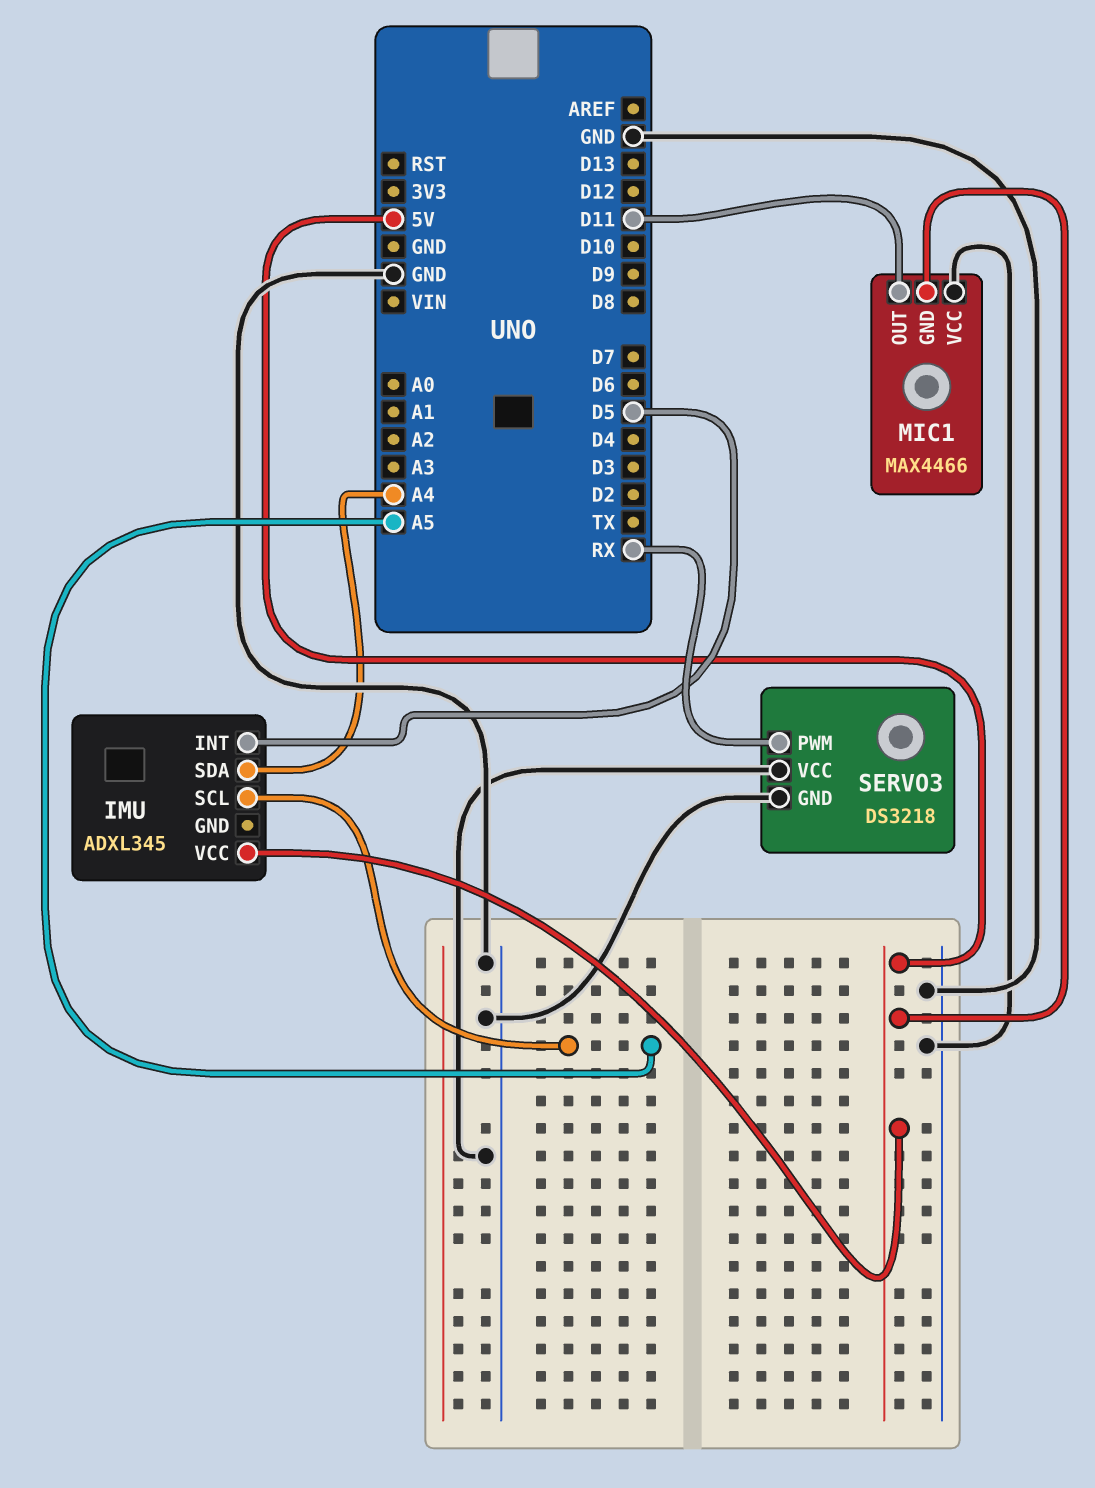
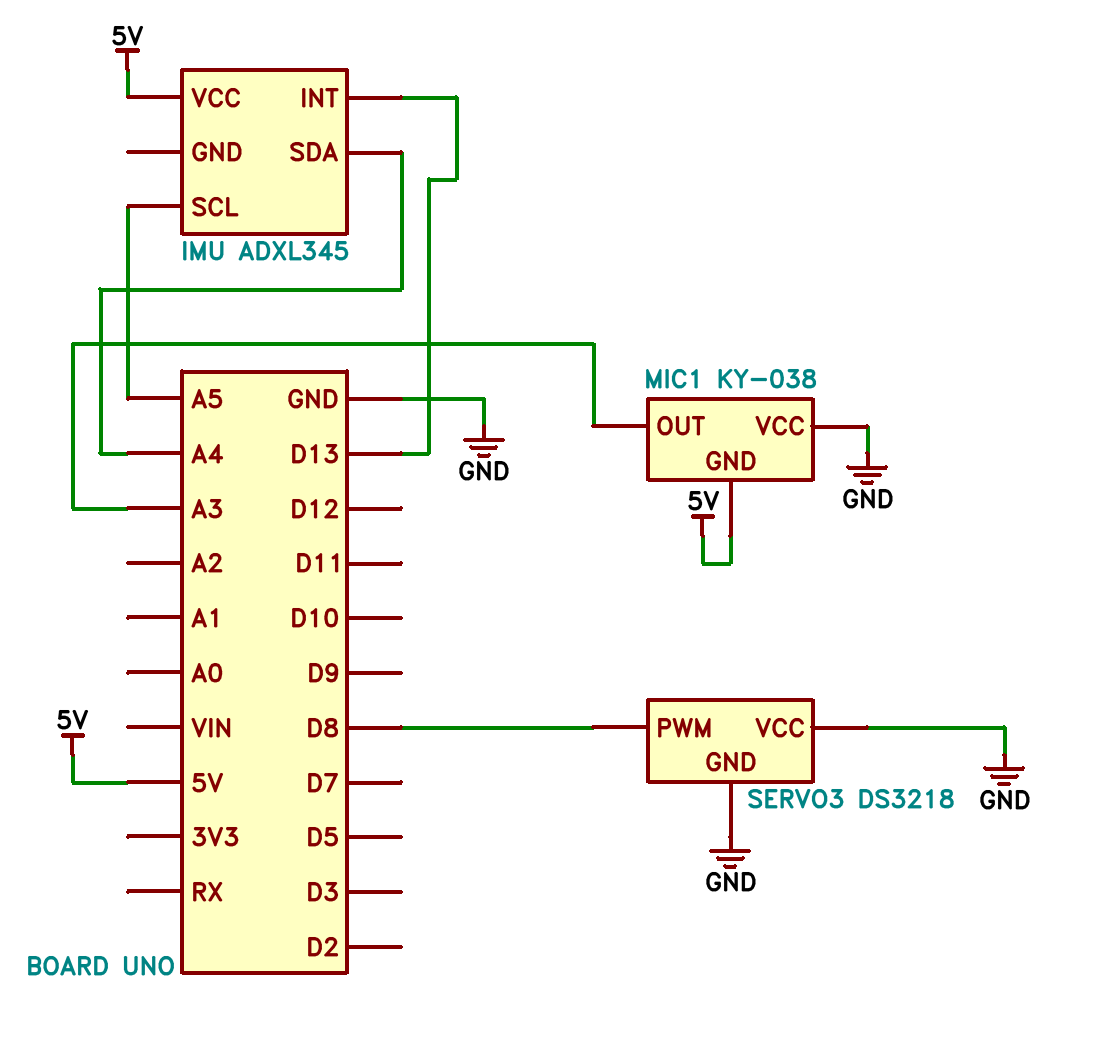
IMU pin INT: D5 -> D13
MIC1: MAX4466 -> KY-038
MIC1 pin OUT: D11 -> A3
SERVO3 pin PWM: RX -> D8

